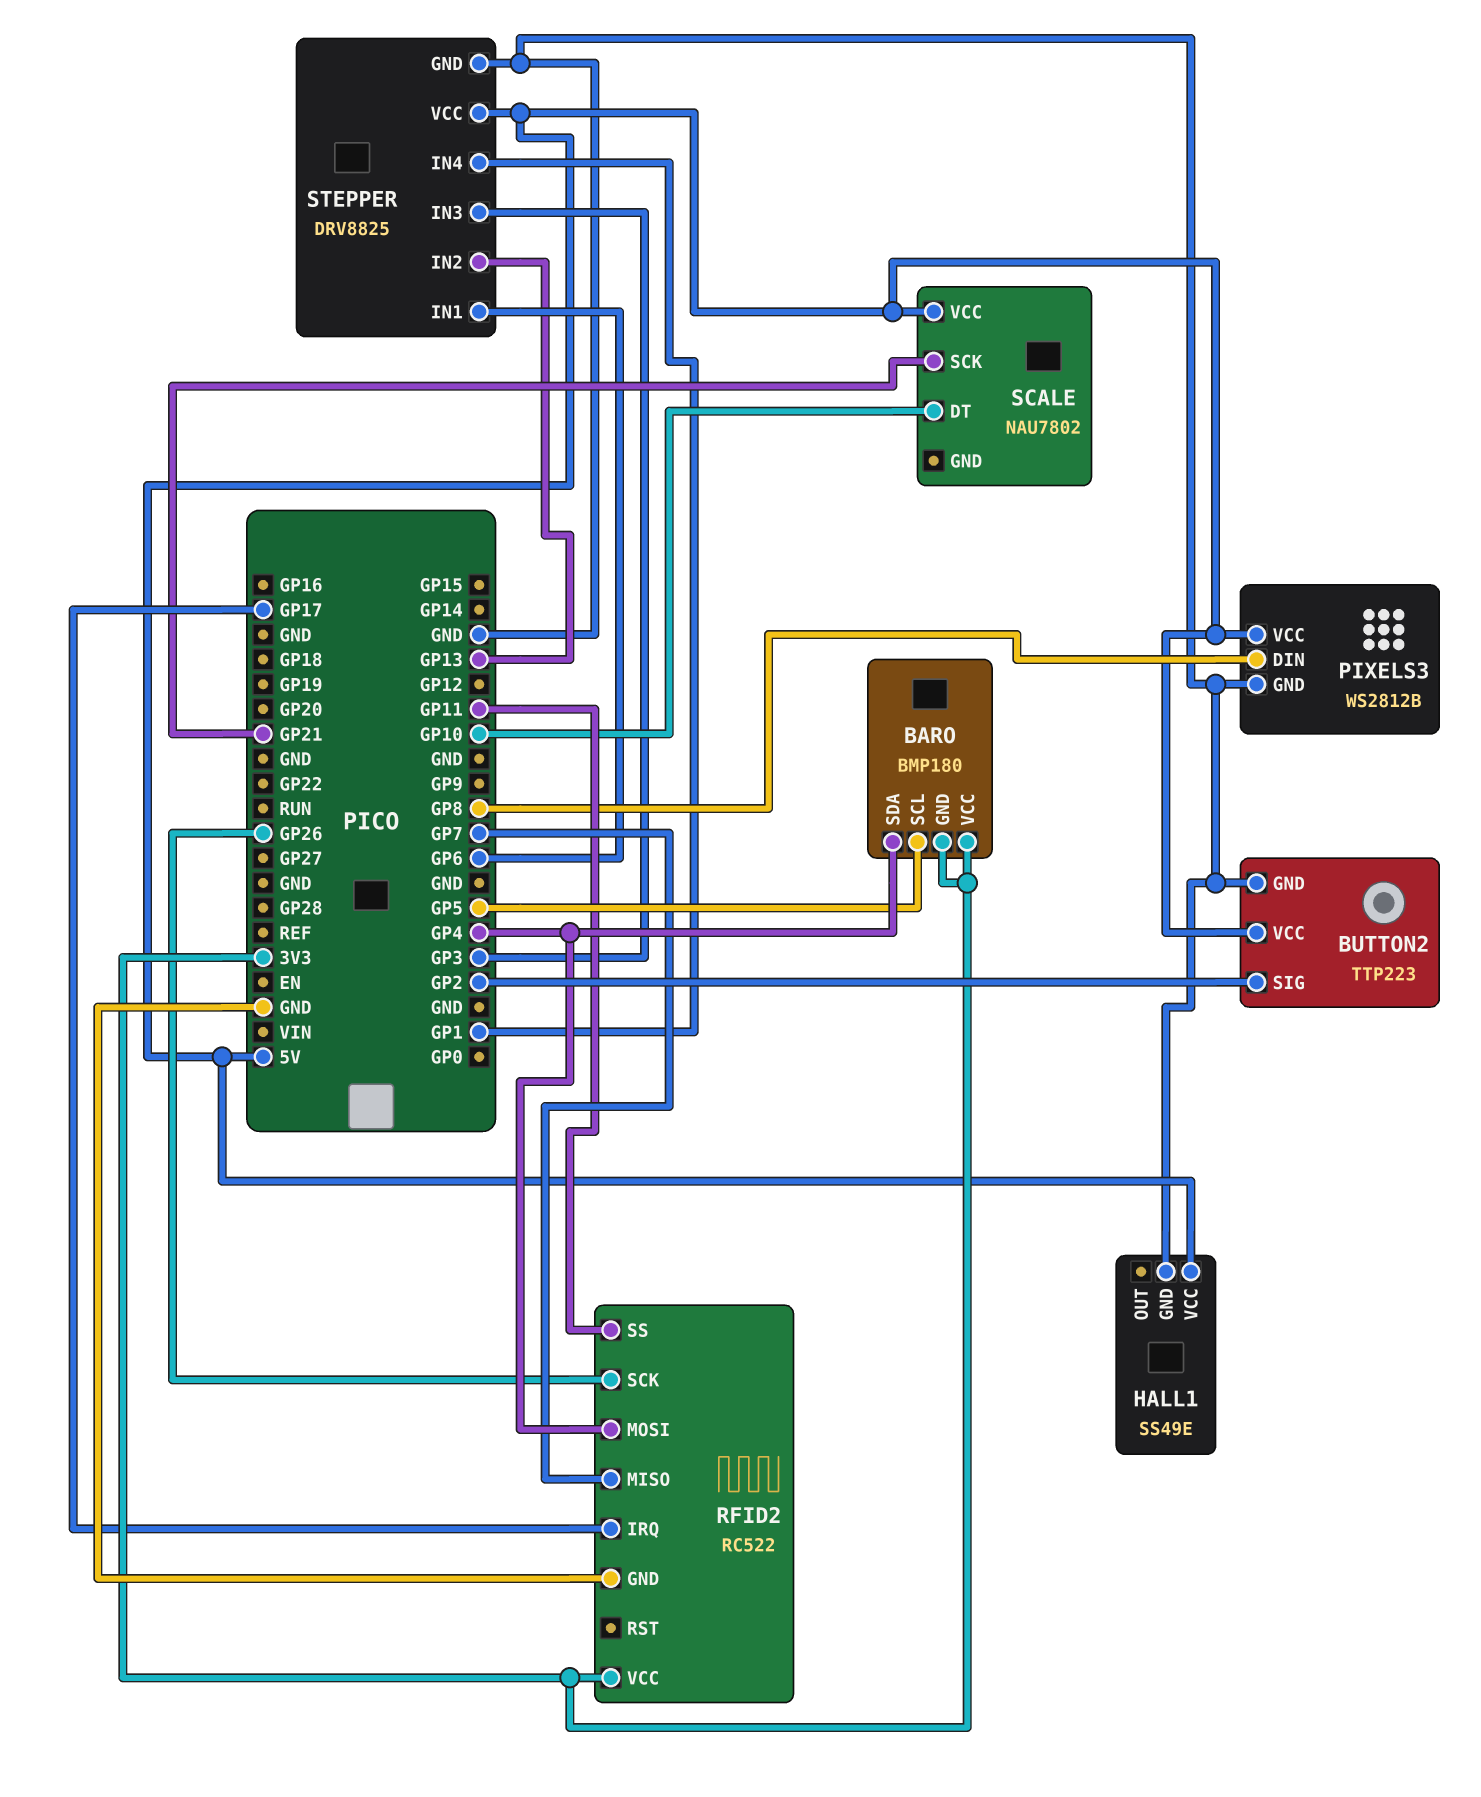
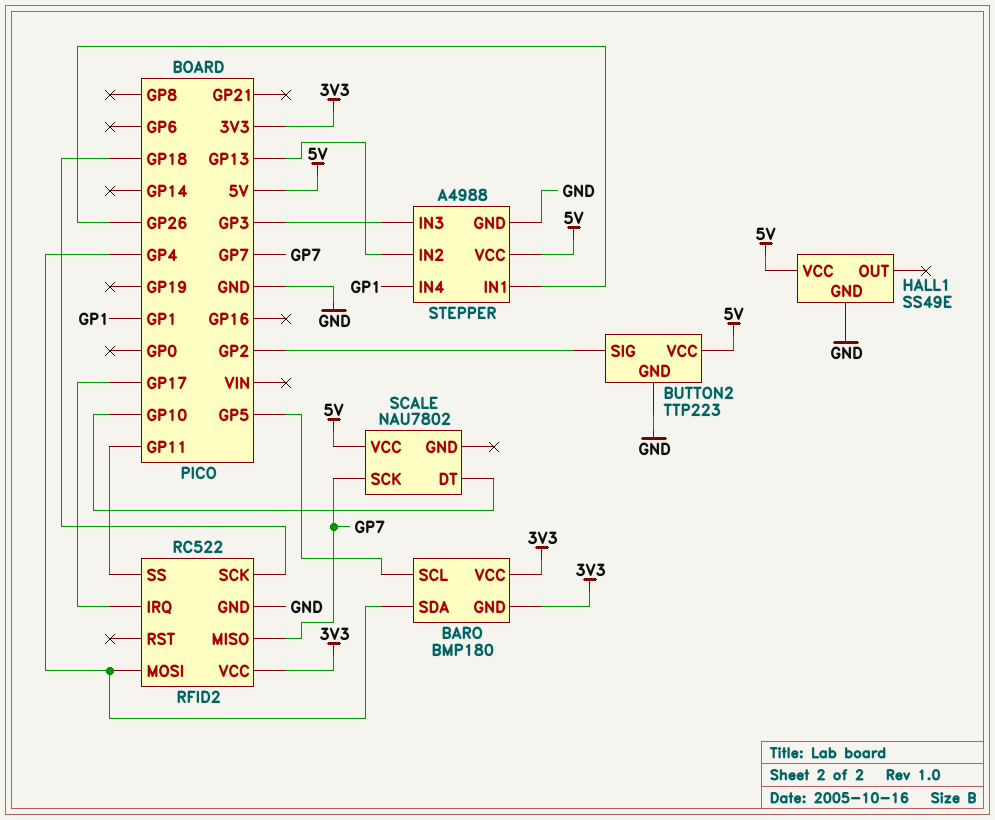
PIXELS3: WS2812B -> none
PIXELS3 pin DIN: GP8 -> none
PIXELS3 pin GND: GND -> none
PIXELS3 pin VCC: 5V -> none
RFID2 pin SCK: GP26 -> GP18
SCALE pin SCK: GP21 -> GP7
STEPPER: DRV8825 -> A4988
STEPPER pin IN1: GP6 -> GP26

